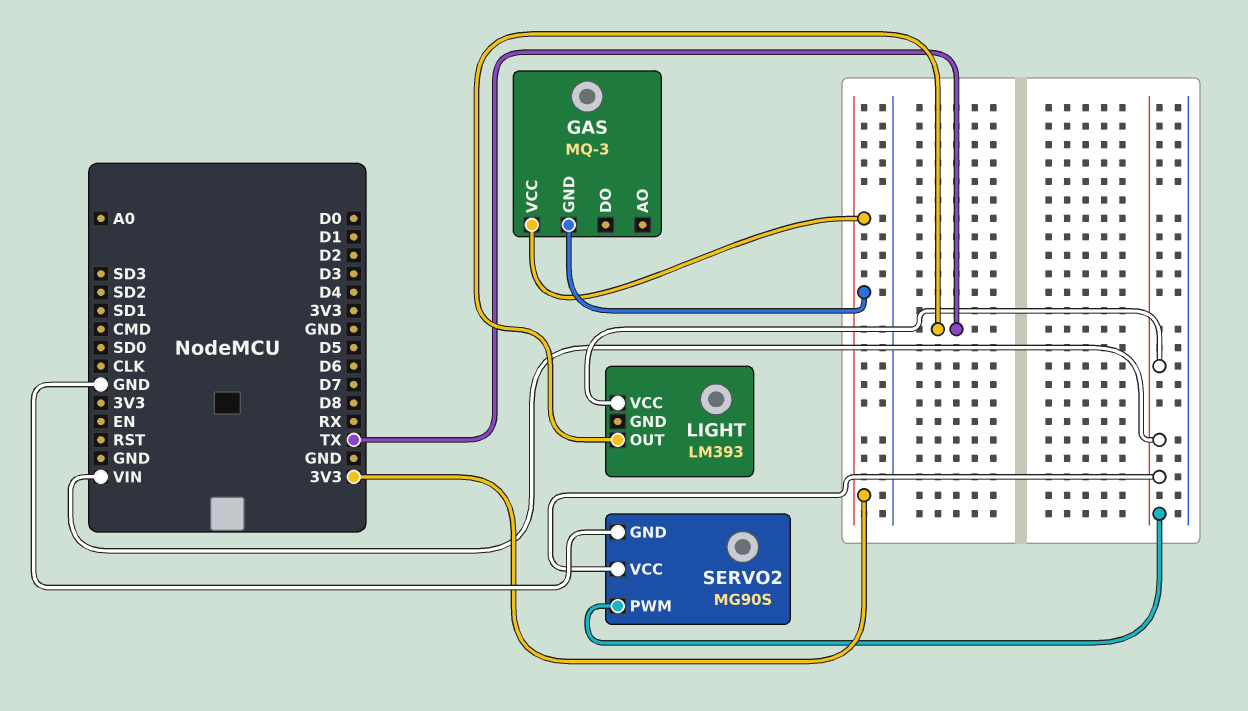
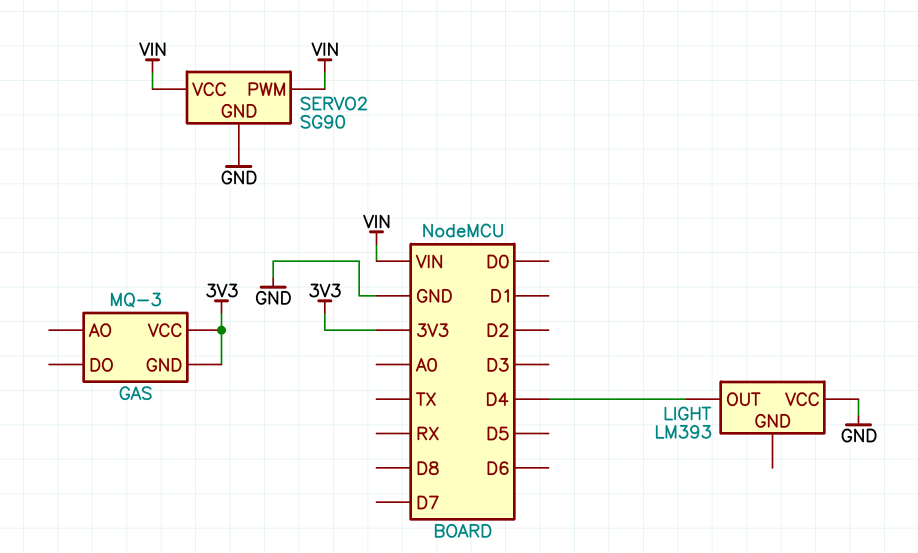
LIGHT pin OUT: TX -> D4
LIGHT pin VCC: VIN -> GND
SERVO2: MG90S -> SG90

